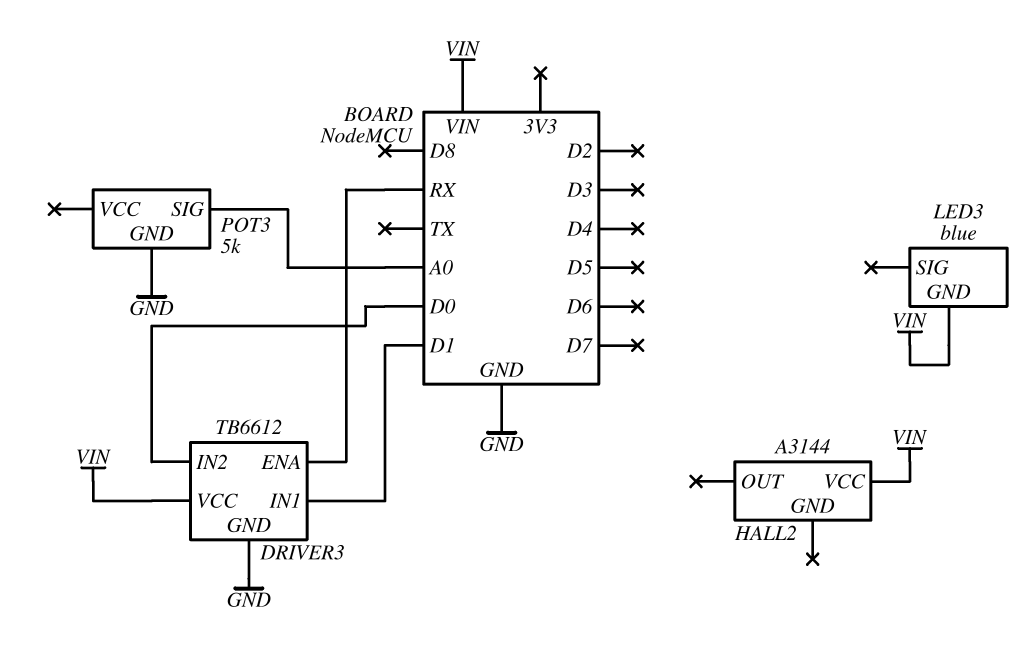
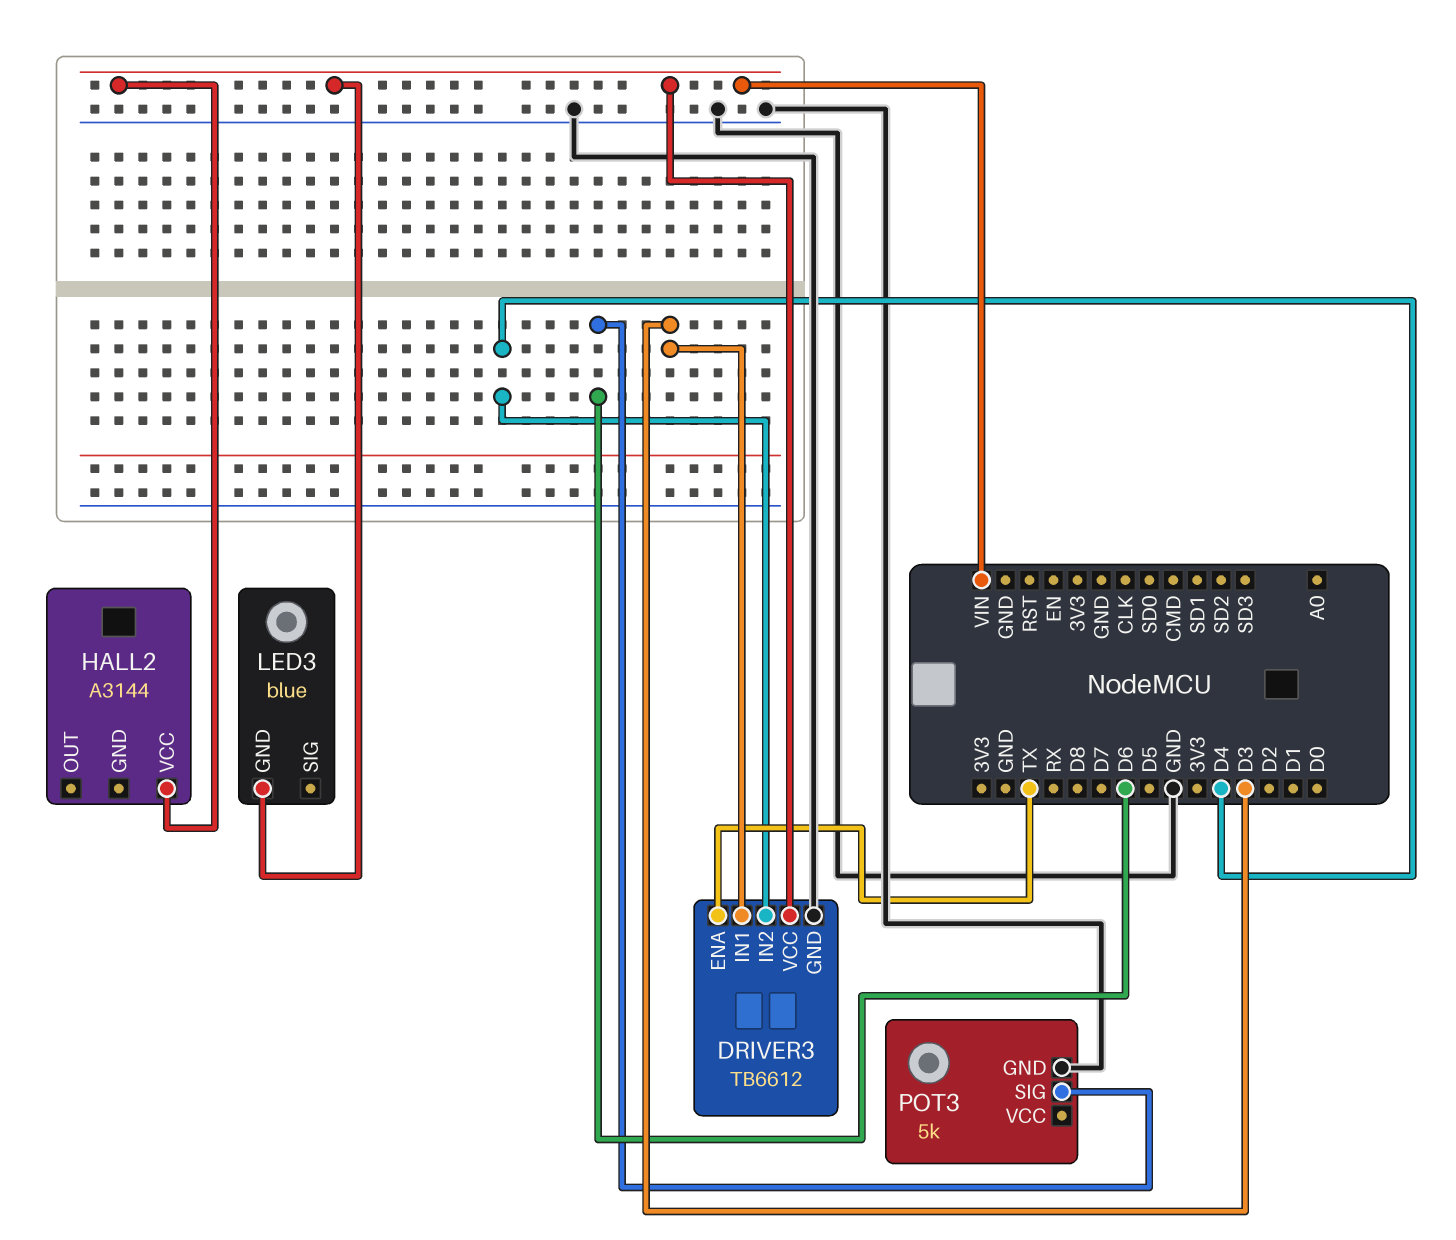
DRIVER3 pin ENA: RX -> TX
DRIVER3 pin IN1: D1 -> D3
DRIVER3 pin IN2: D0 -> D4
POT3 pin SIG: A0 -> D6

